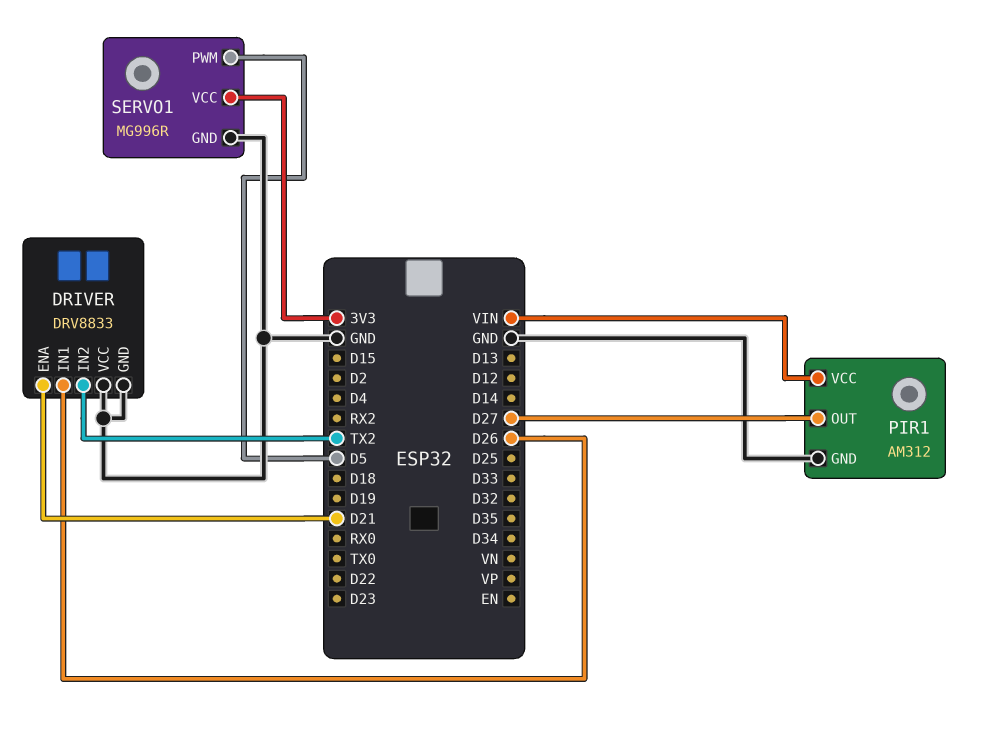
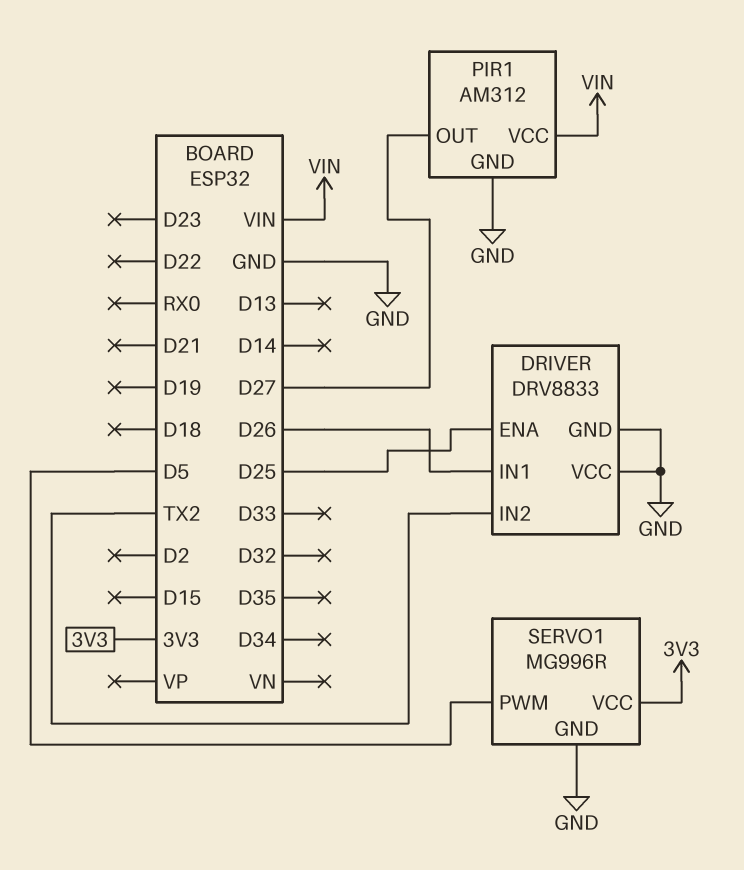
DRIVER pin ENA: D21 -> D25

